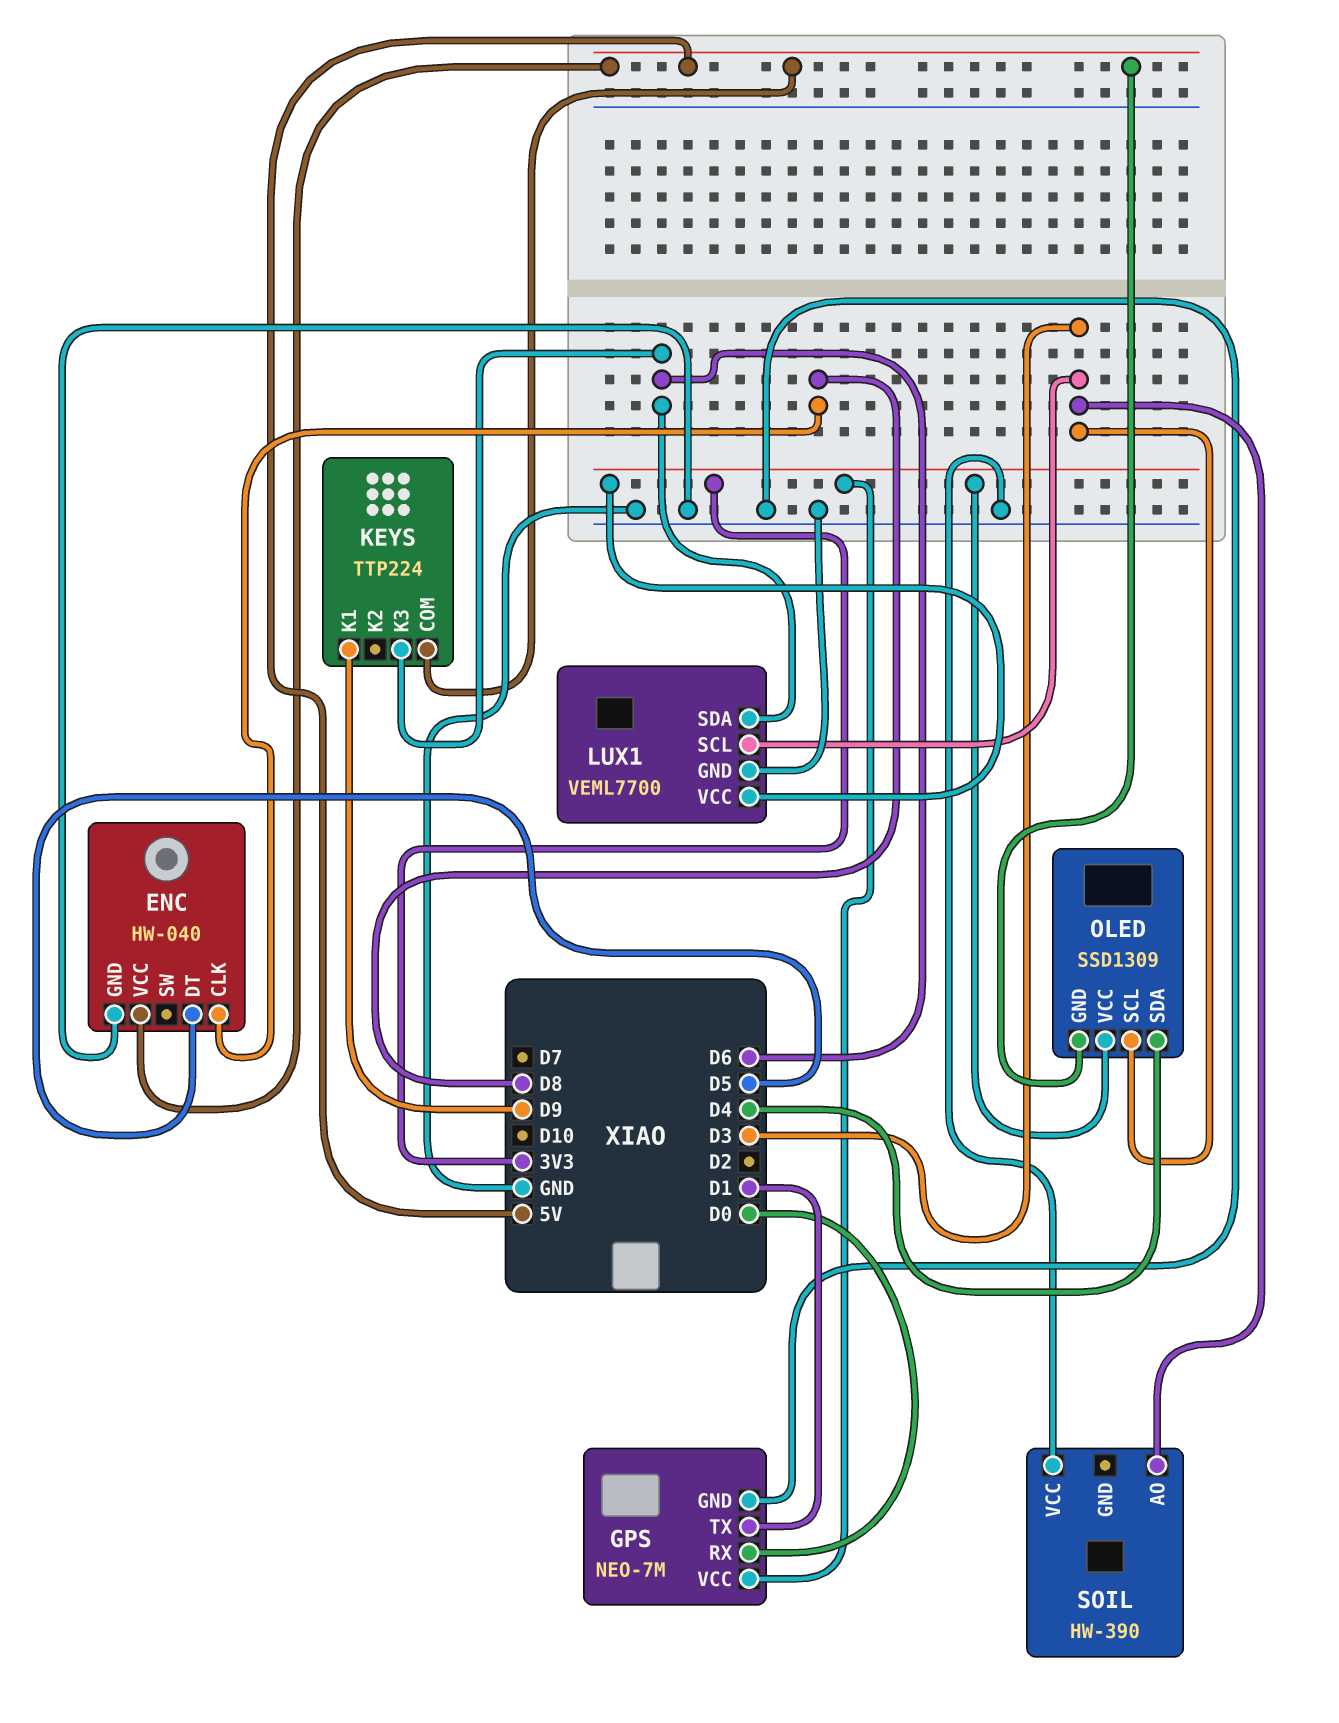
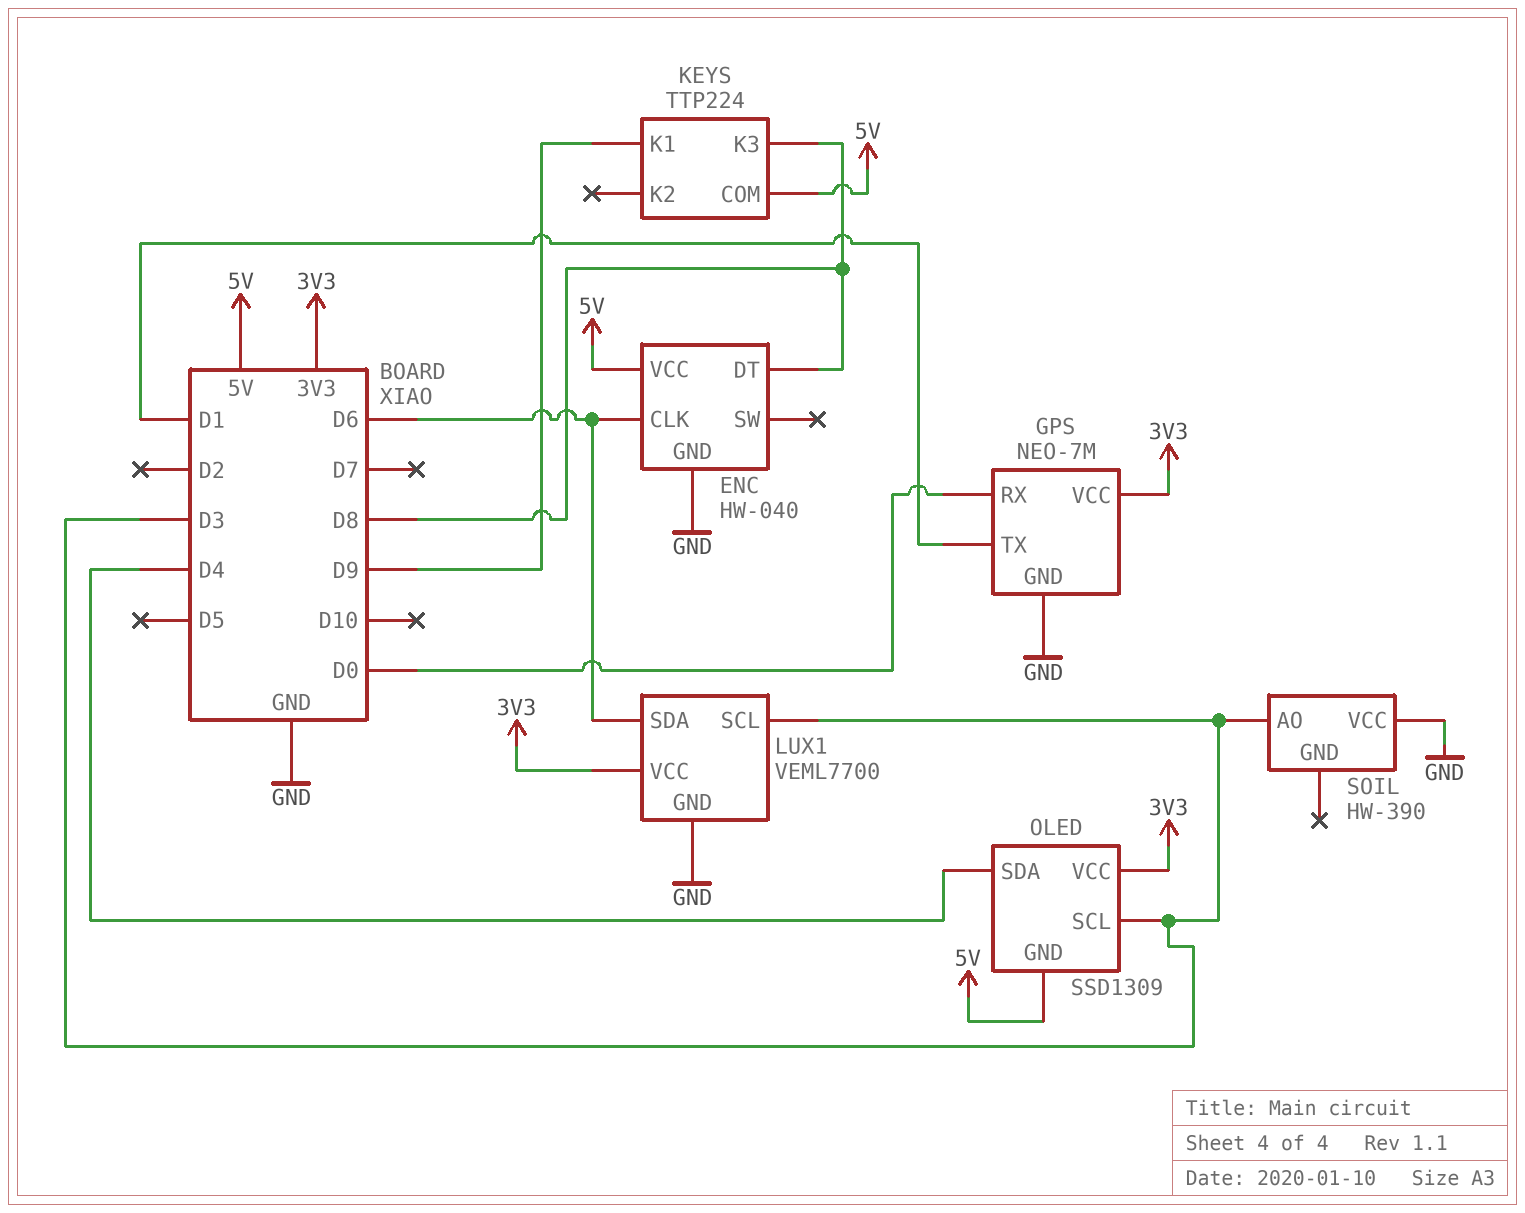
ENC pin CLK: D8 -> D6
ENC pin DT: D5 -> D8
KEYS pin K3: D6 -> D8

